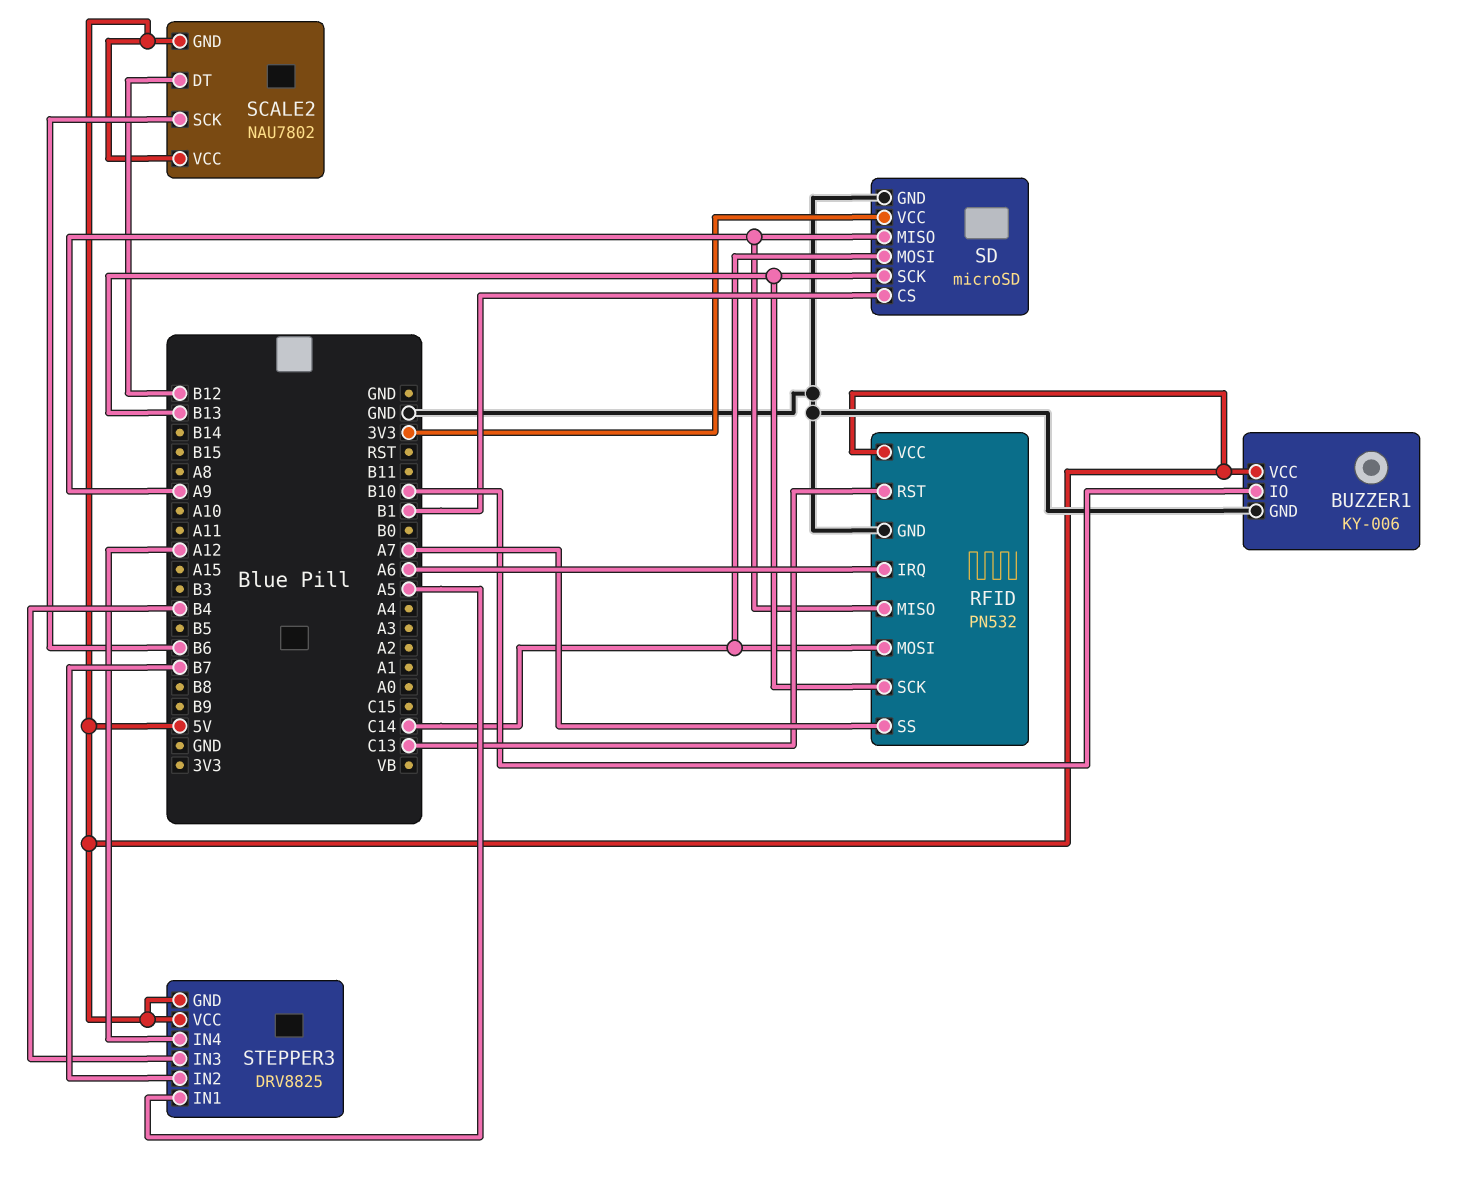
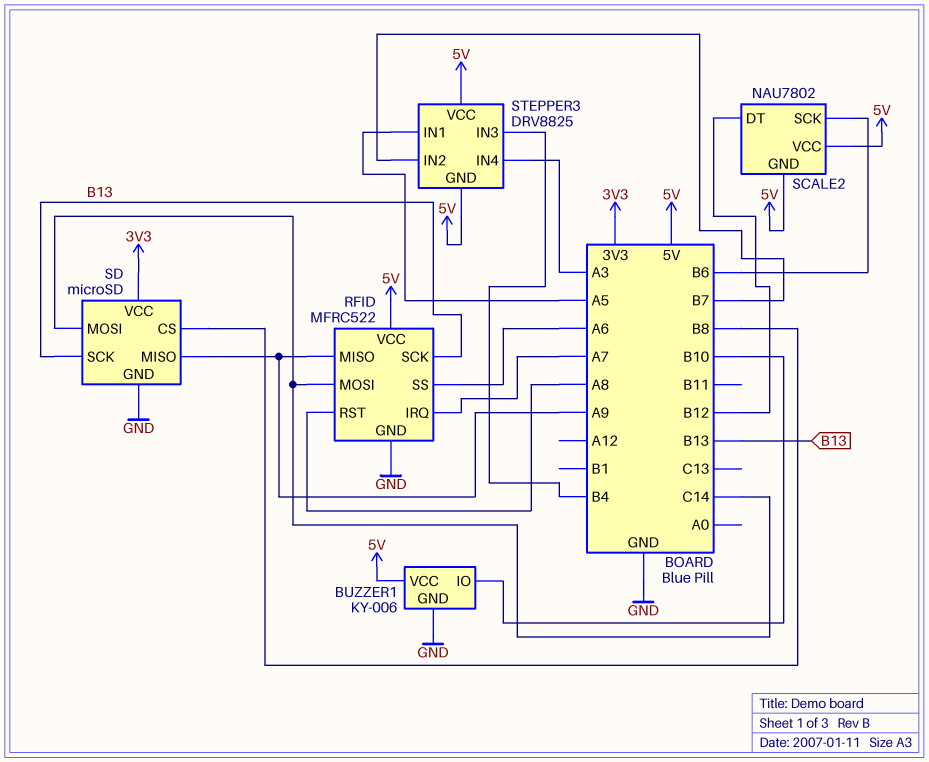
RFID: PN532 -> MFRC522
RFID pin IRQ: A6 -> A7
RFID pin RST: C13 -> A8
RFID pin SS: A7 -> A6
SD pin CS: B1 -> B8
STEPPER3 pin IN4: A12 -> A3

